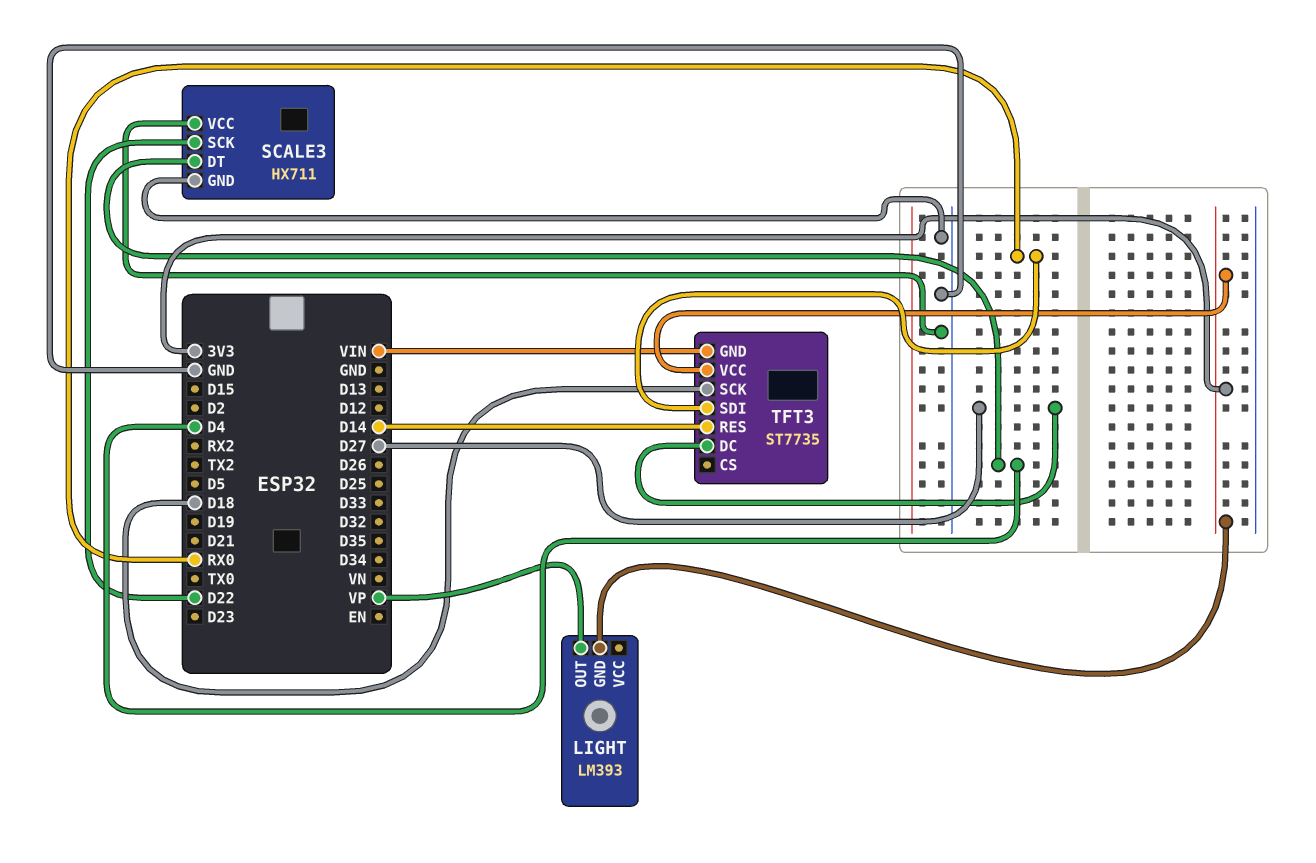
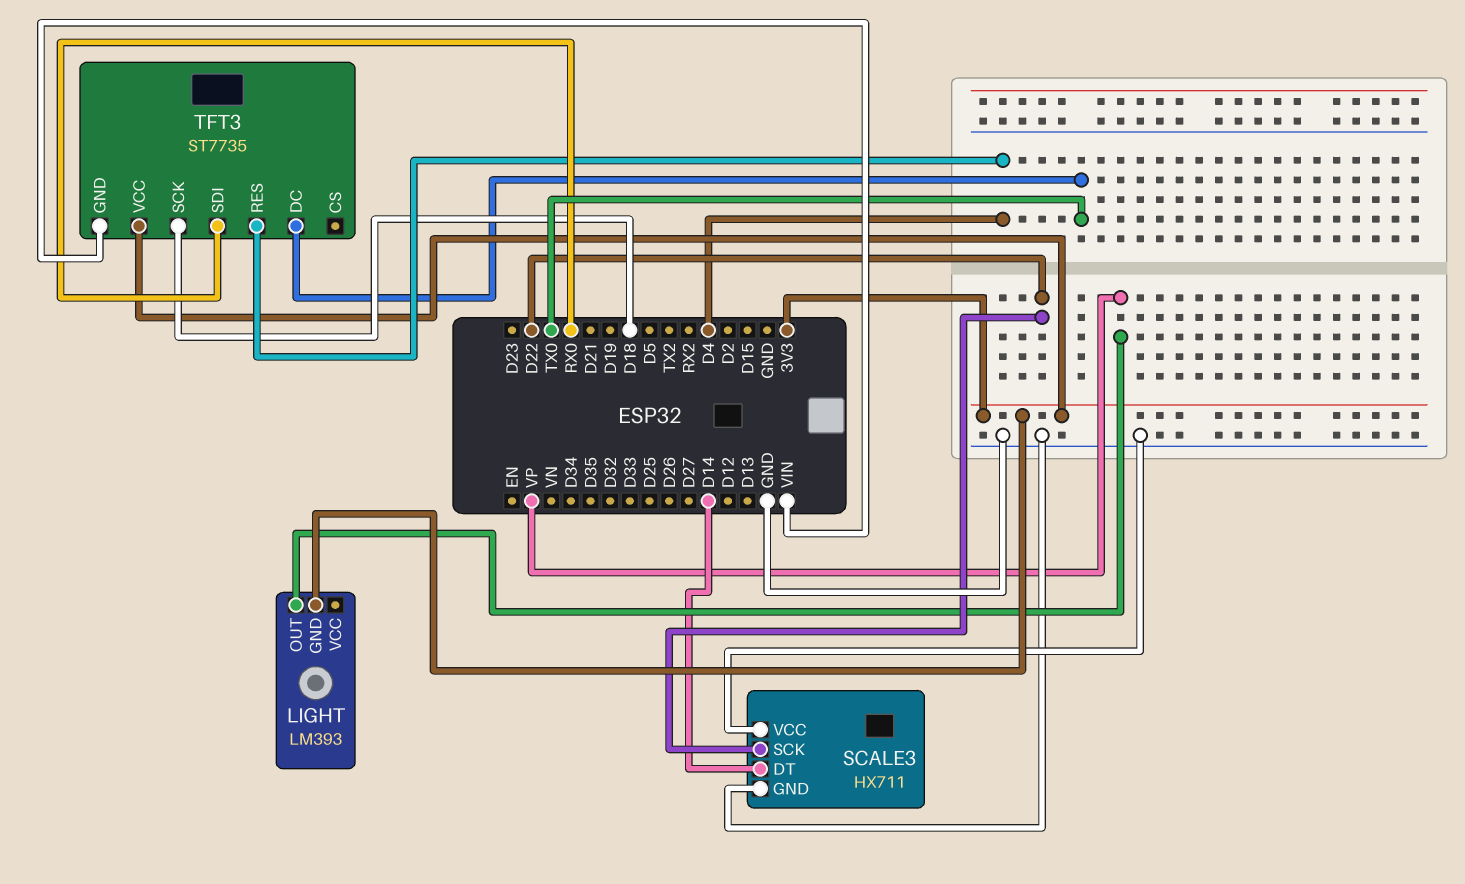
SCALE3 pin DT: D4 -> D14
TFT3 pin DC: D27 -> TX0
TFT3 pin RES: D14 -> D4

